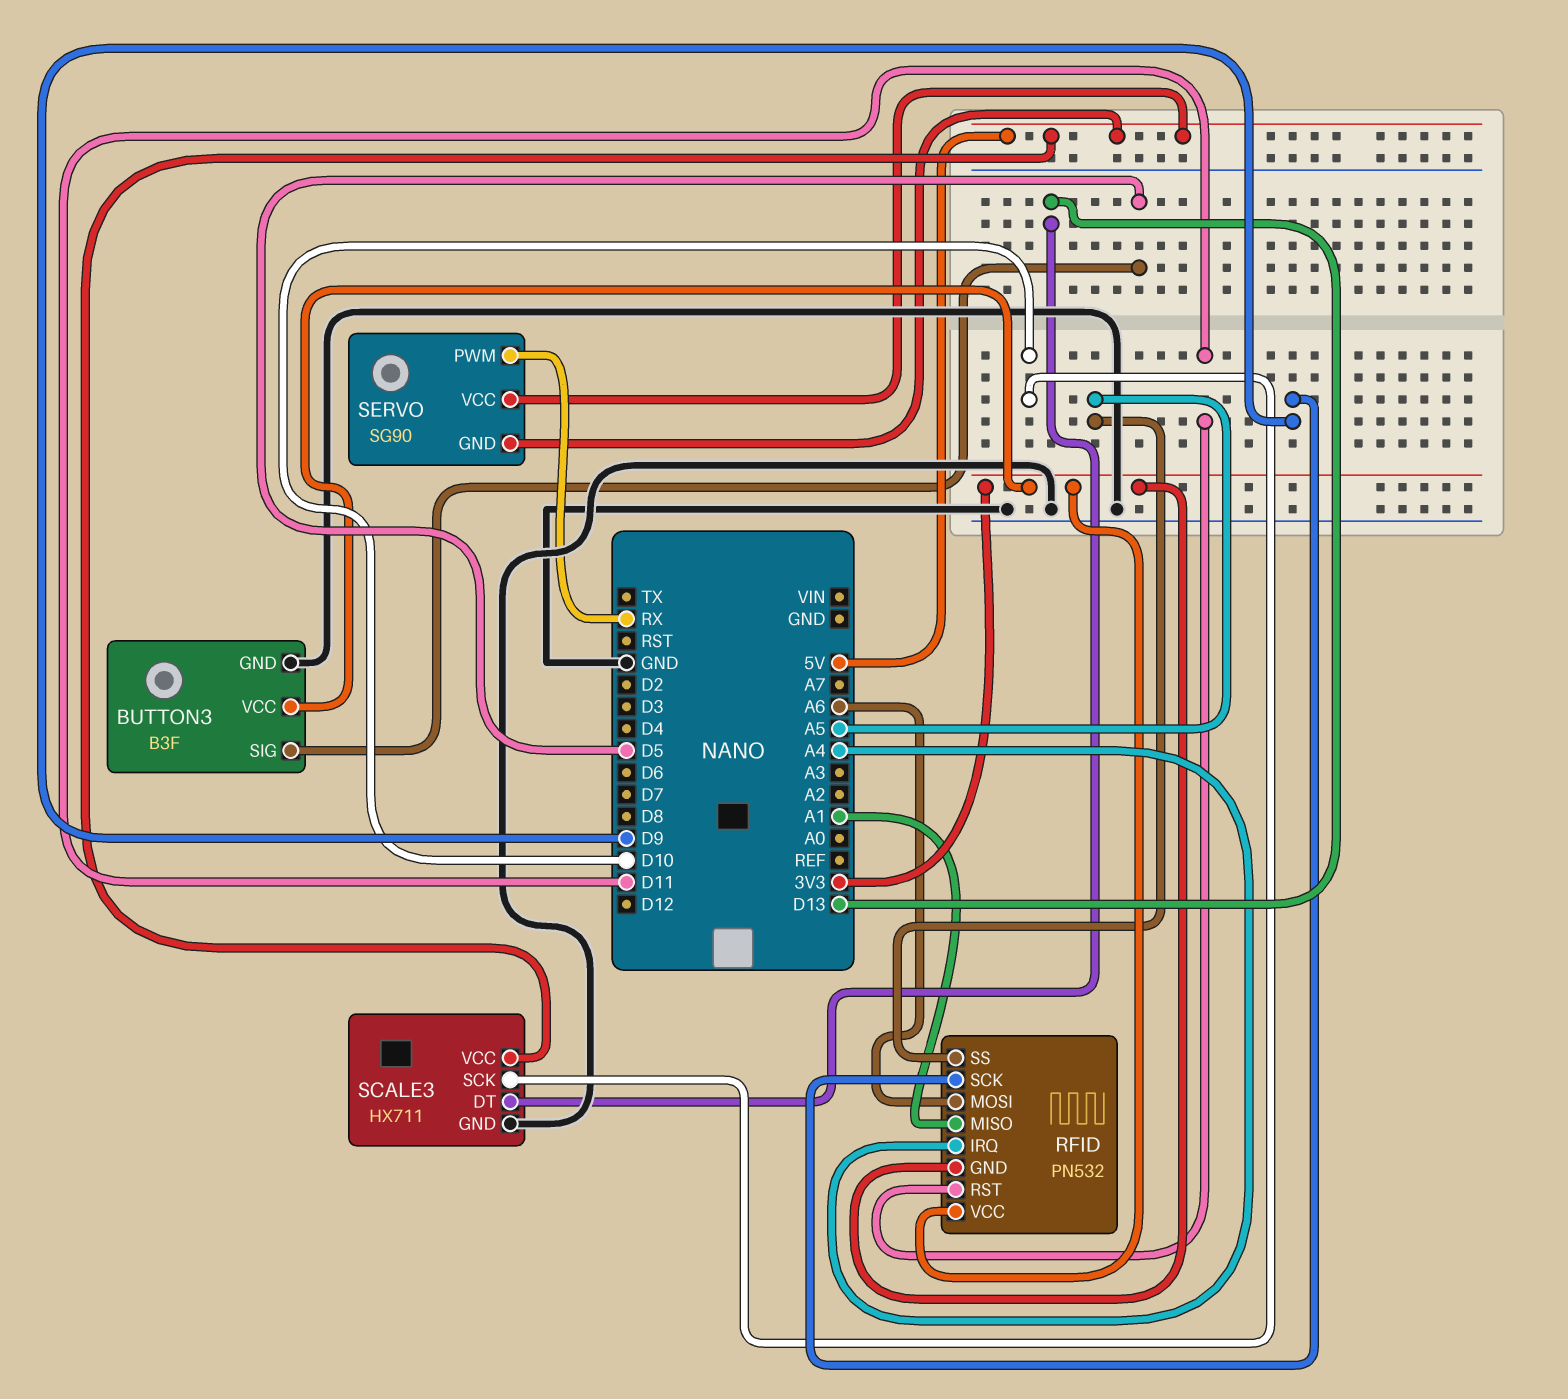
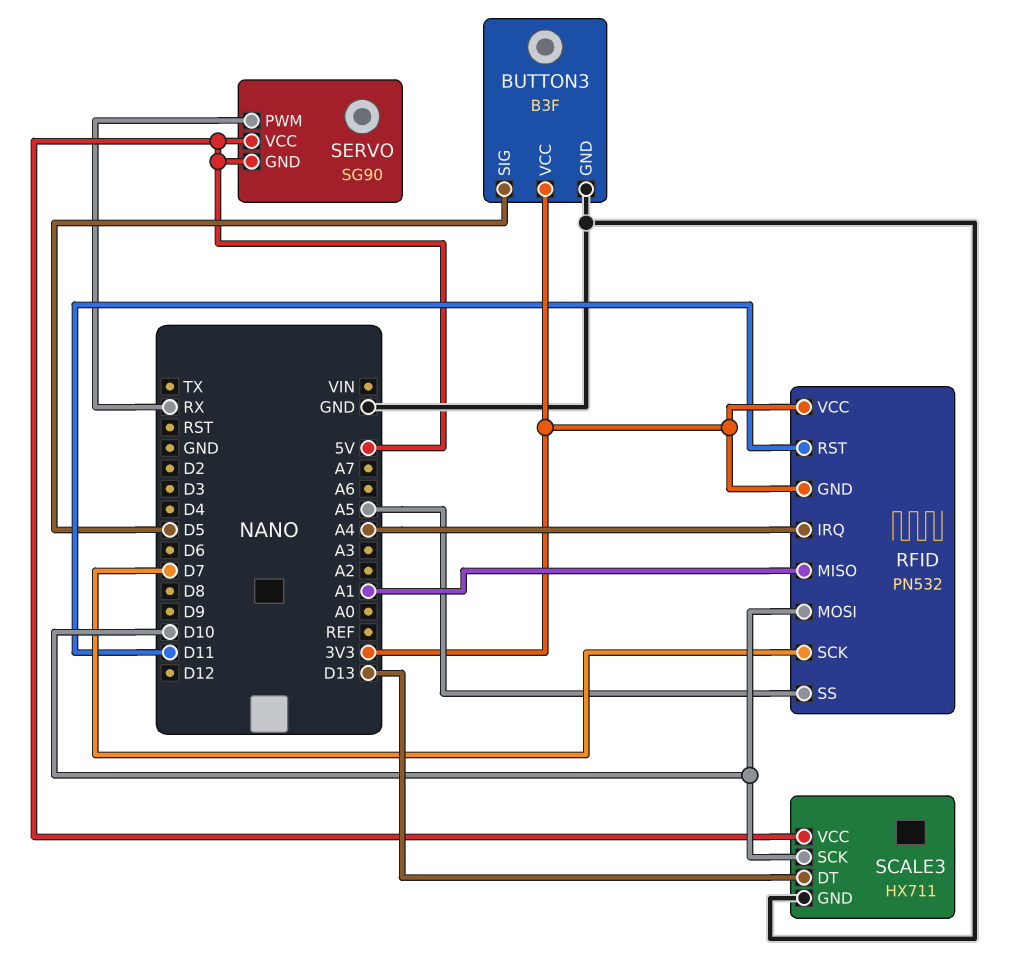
RFID pin MOSI: A6 -> D10
RFID pin SCK: D9 -> D7

